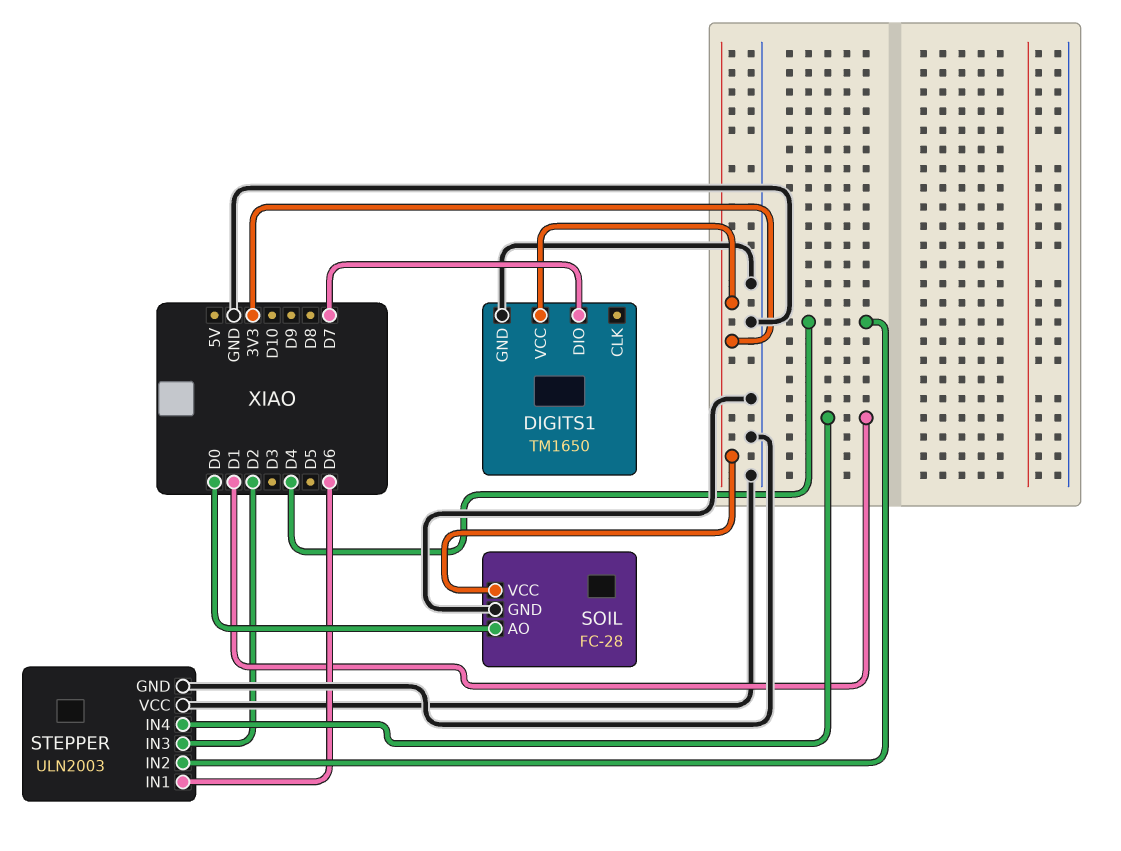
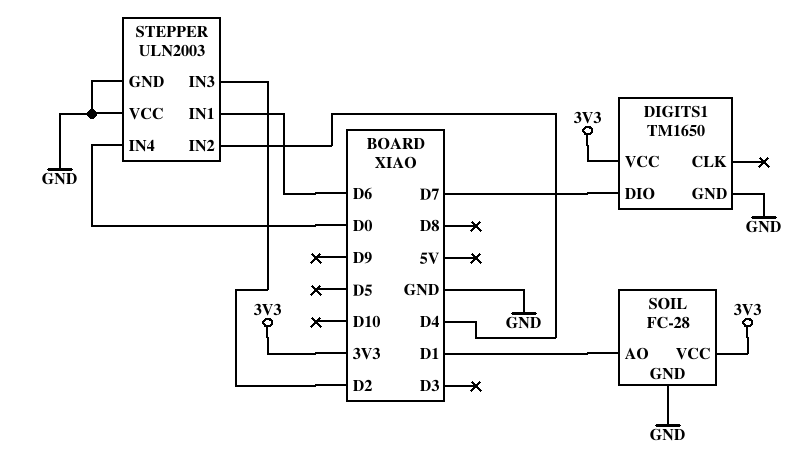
SOIL pin AO: D0 -> D1
STEPPER pin IN4: D1 -> D0

